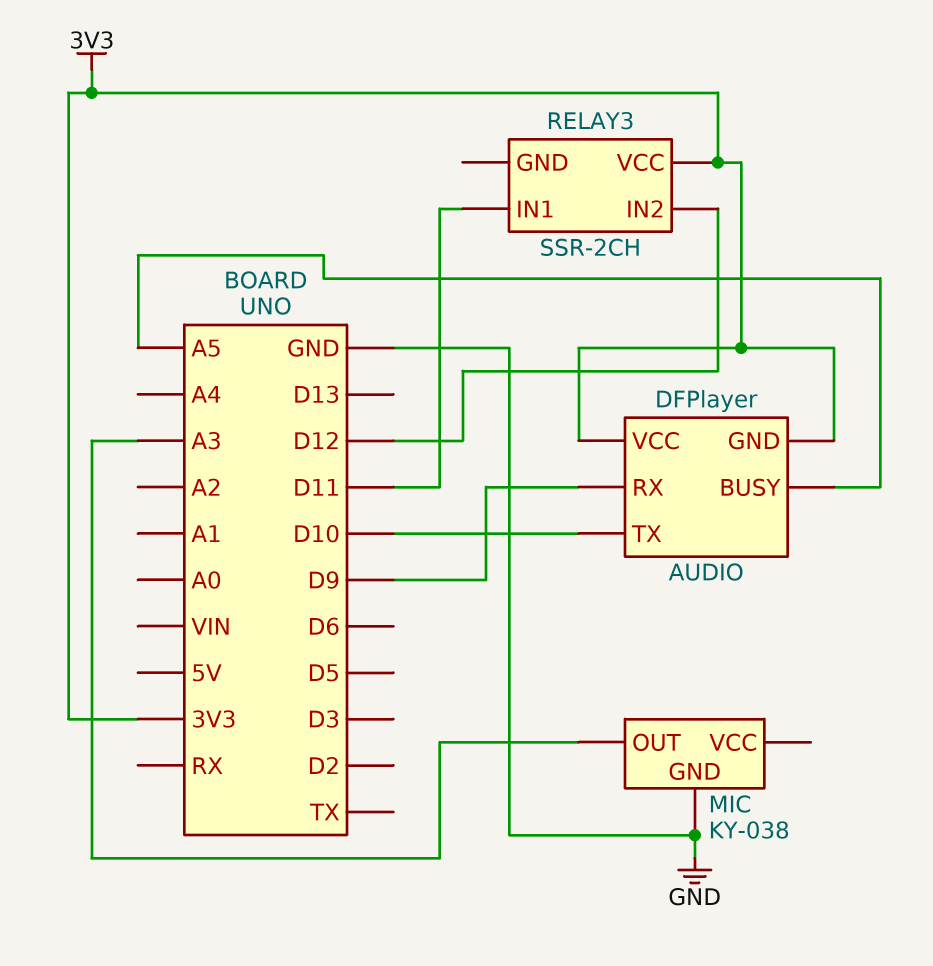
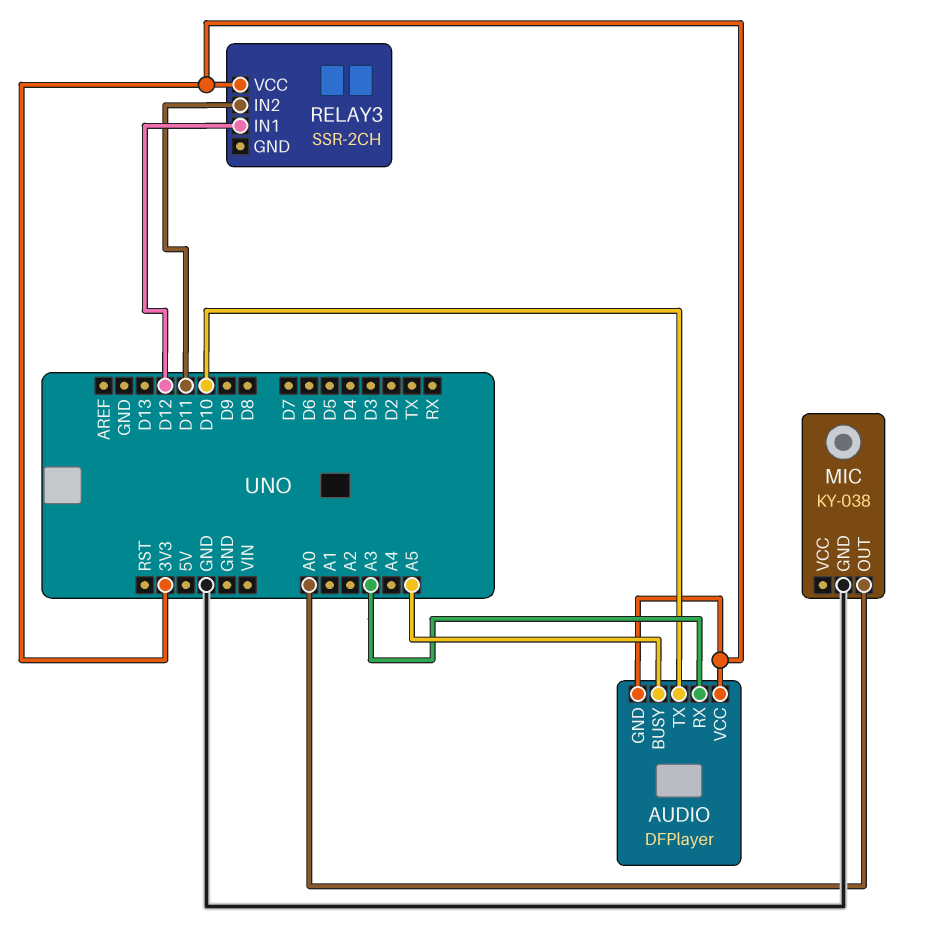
AUDIO pin RX: D9 -> A3
MIC pin OUT: A3 -> A0
RELAY3 pin IN1: D11 -> D12
RELAY3 pin IN2: D12 -> D11

